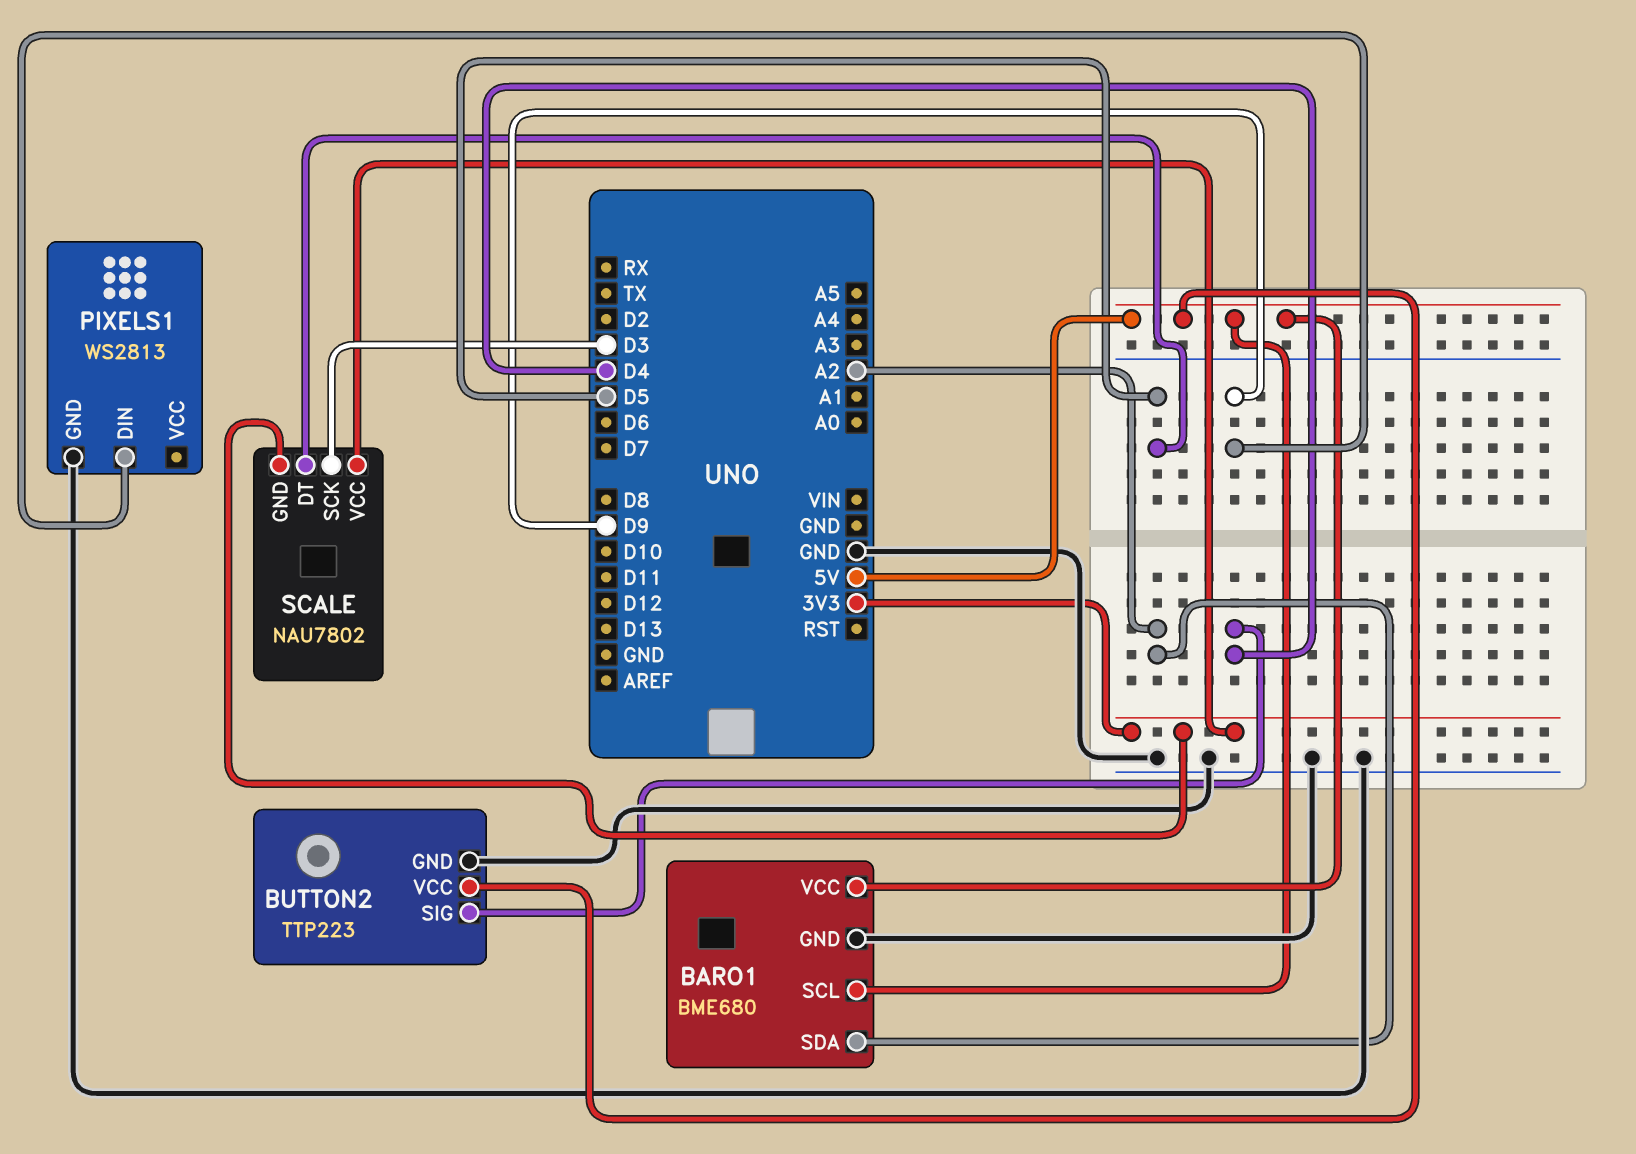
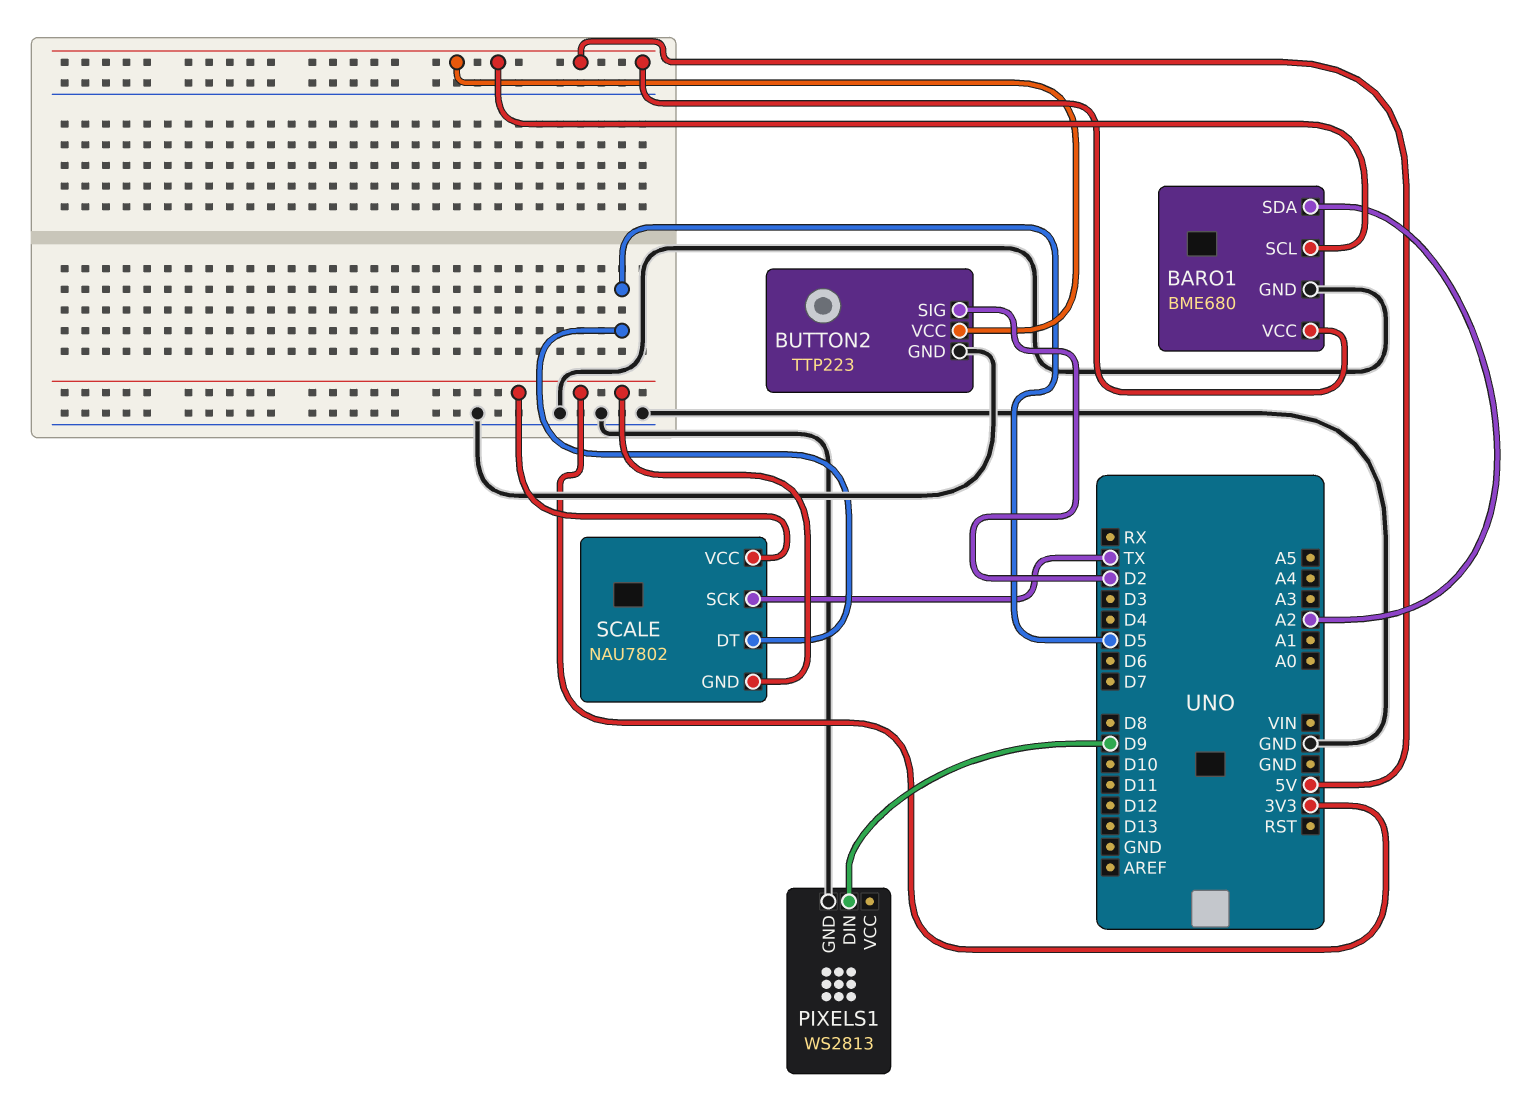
BUTTON2 pin SIG: D4 -> D2
SCALE pin SCK: D3 -> TX

